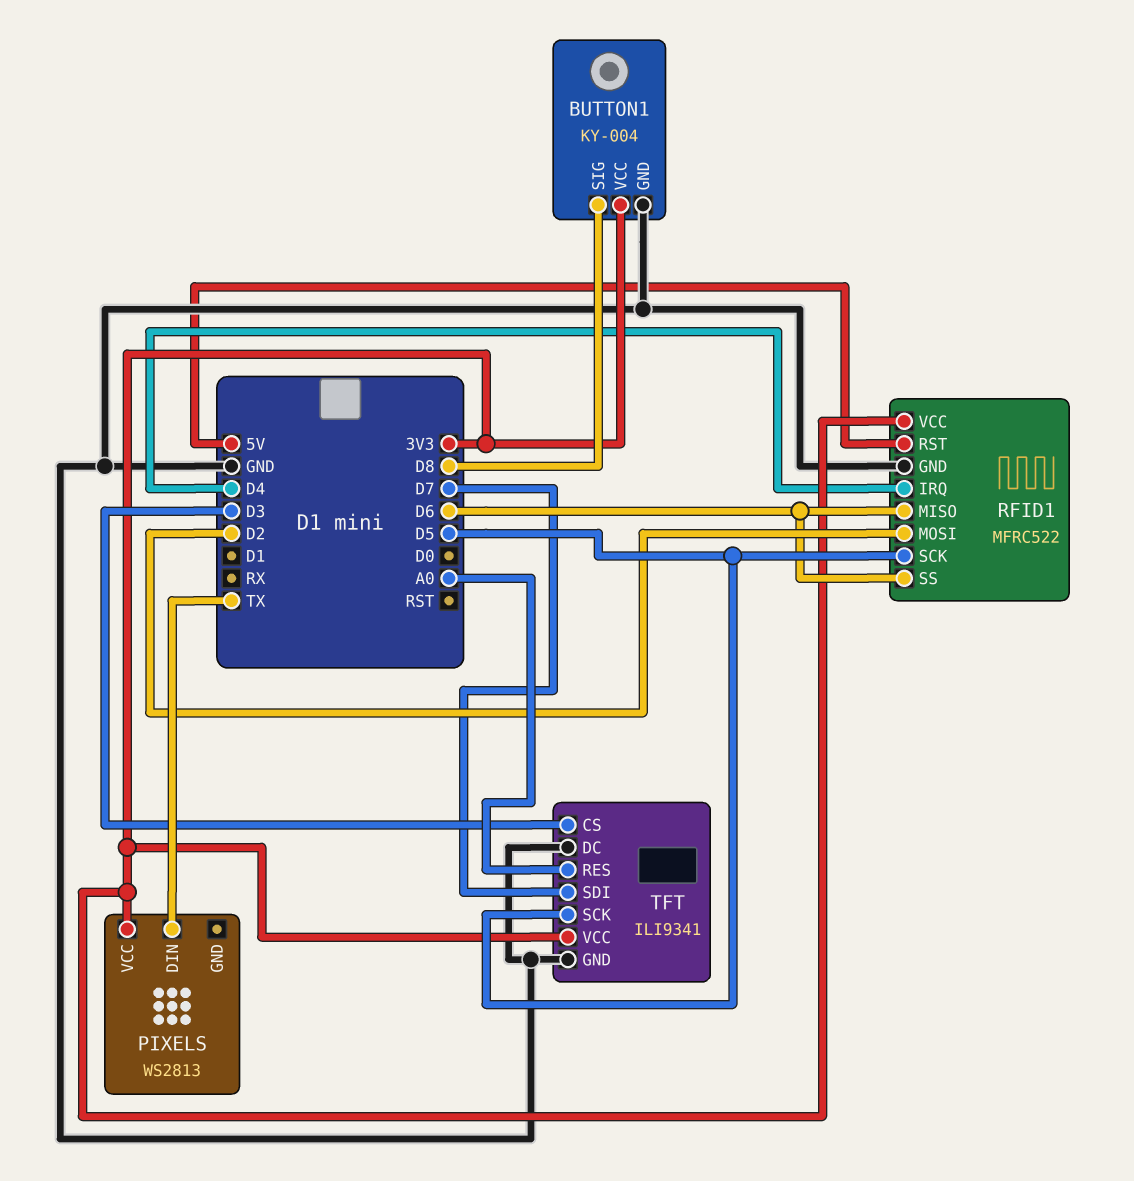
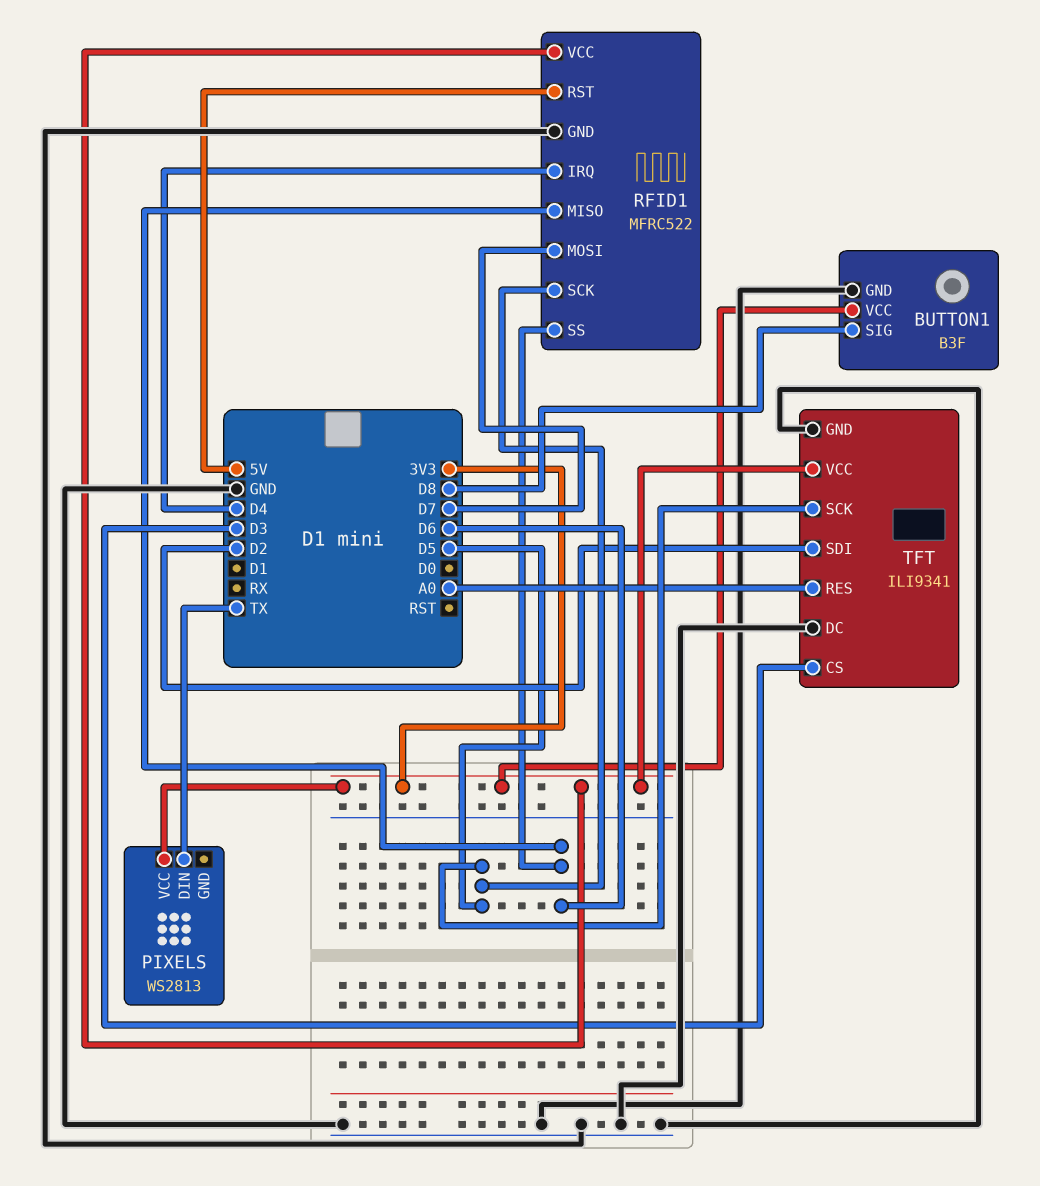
BUTTON1: KY-004 -> B3F
RFID1 pin MOSI: D2 -> D7
TFT pin SDI: D7 -> D2

